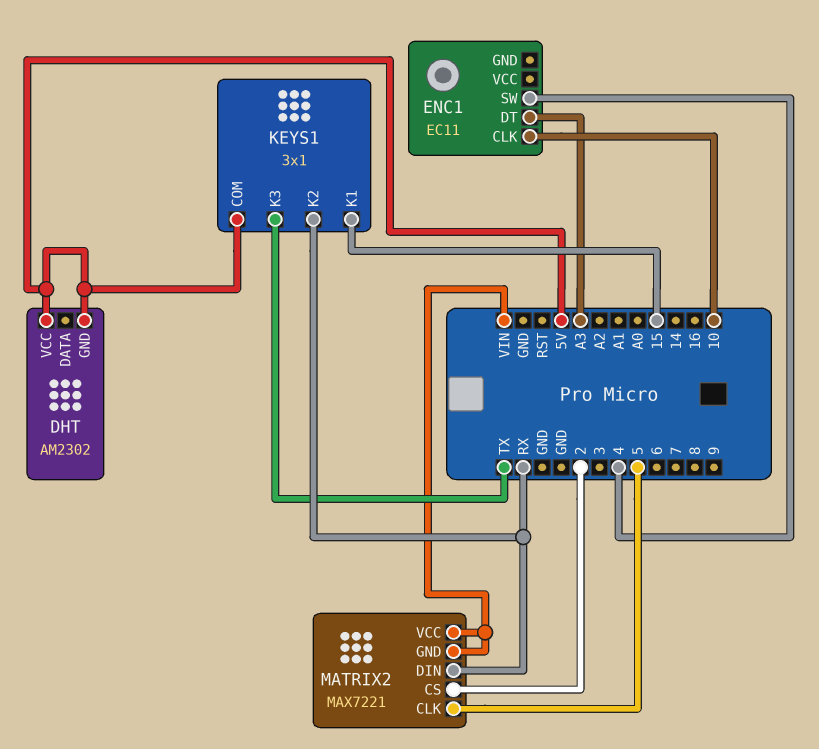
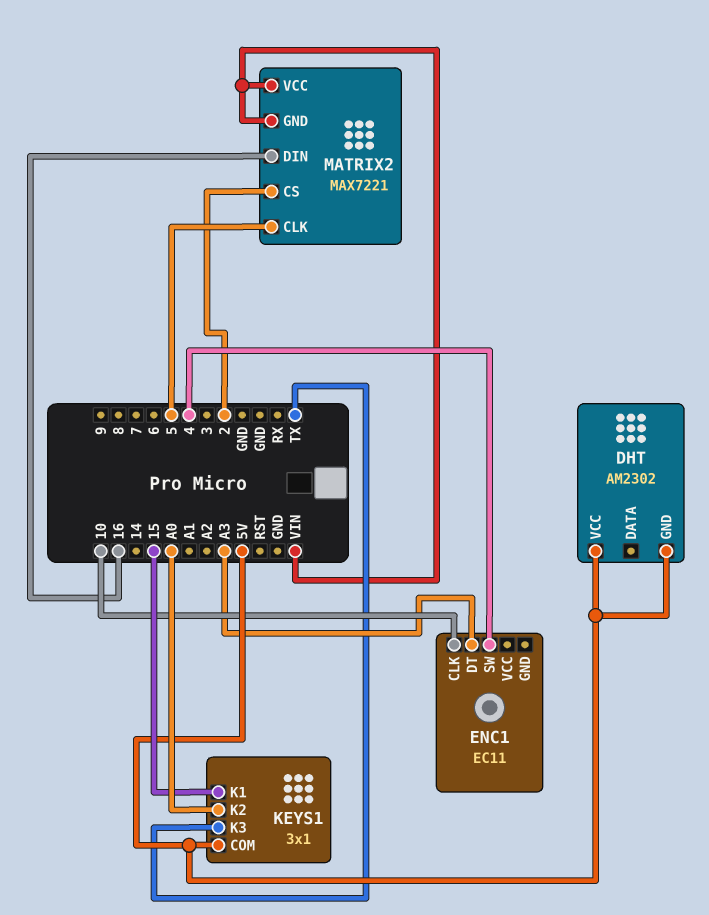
KEYS1 pin K2: RX -> A0
MATRIX2 pin DIN: RX -> 16

